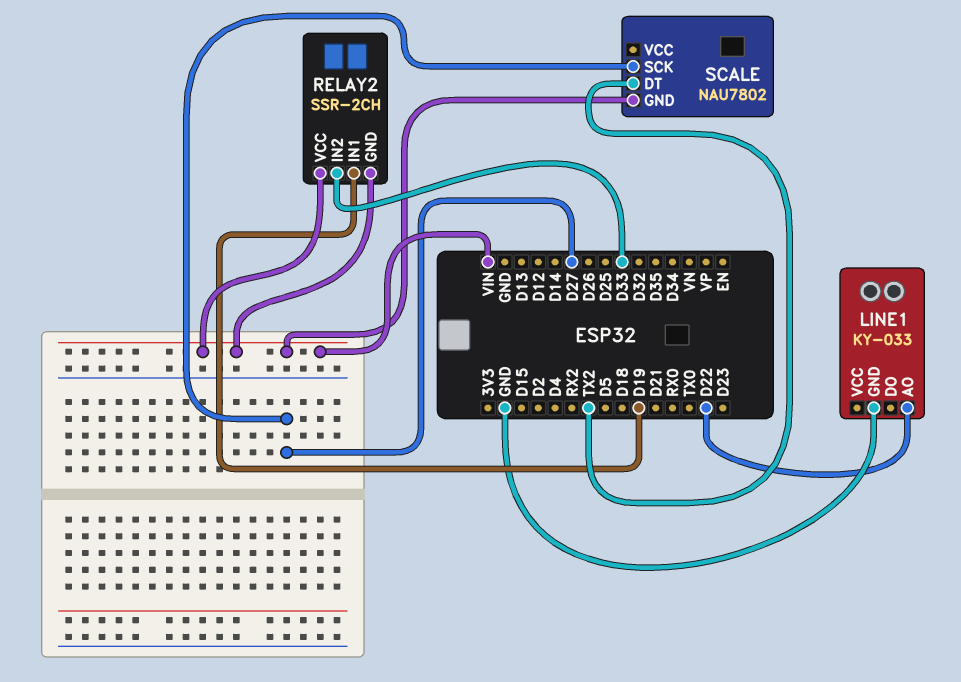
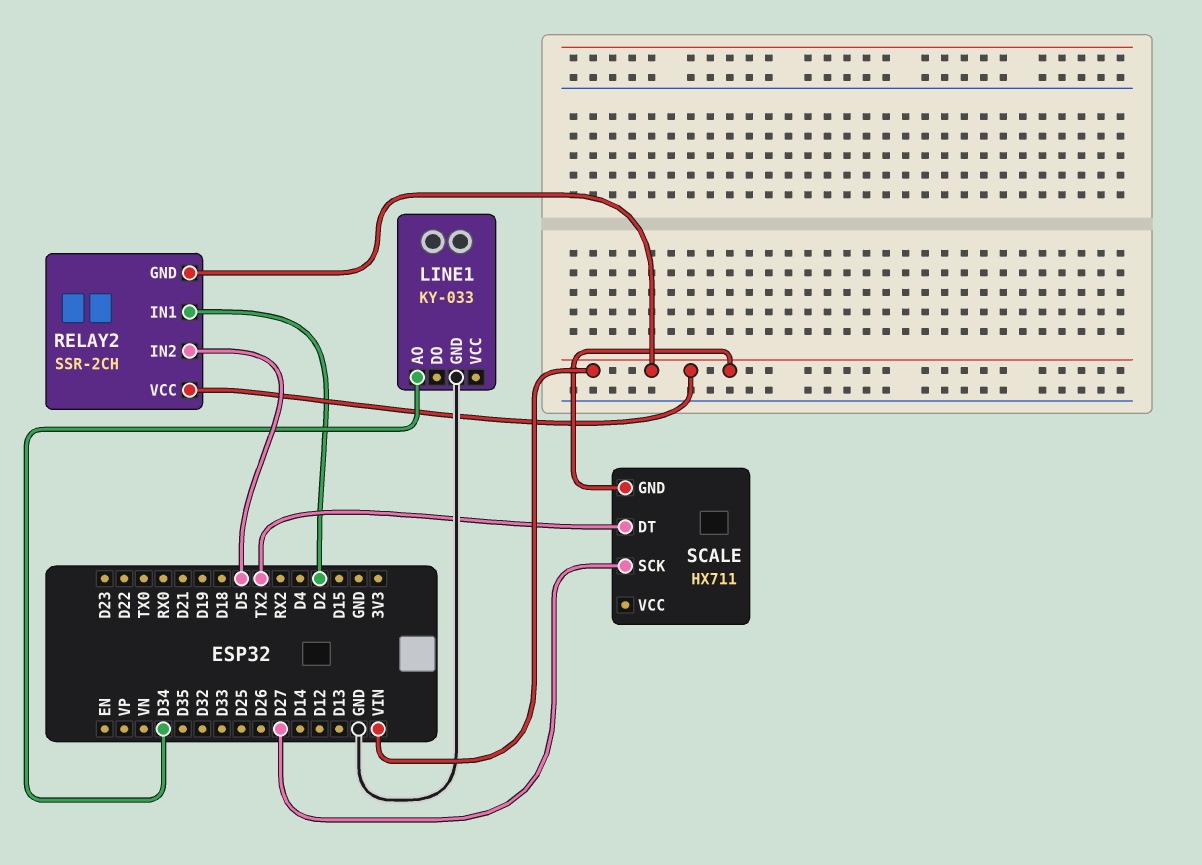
LINE1 pin AO: D22 -> D34
RELAY2 pin IN1: D19 -> D2
RELAY2 pin IN2: D33 -> D5
SCALE: NAU7802 -> HX711

